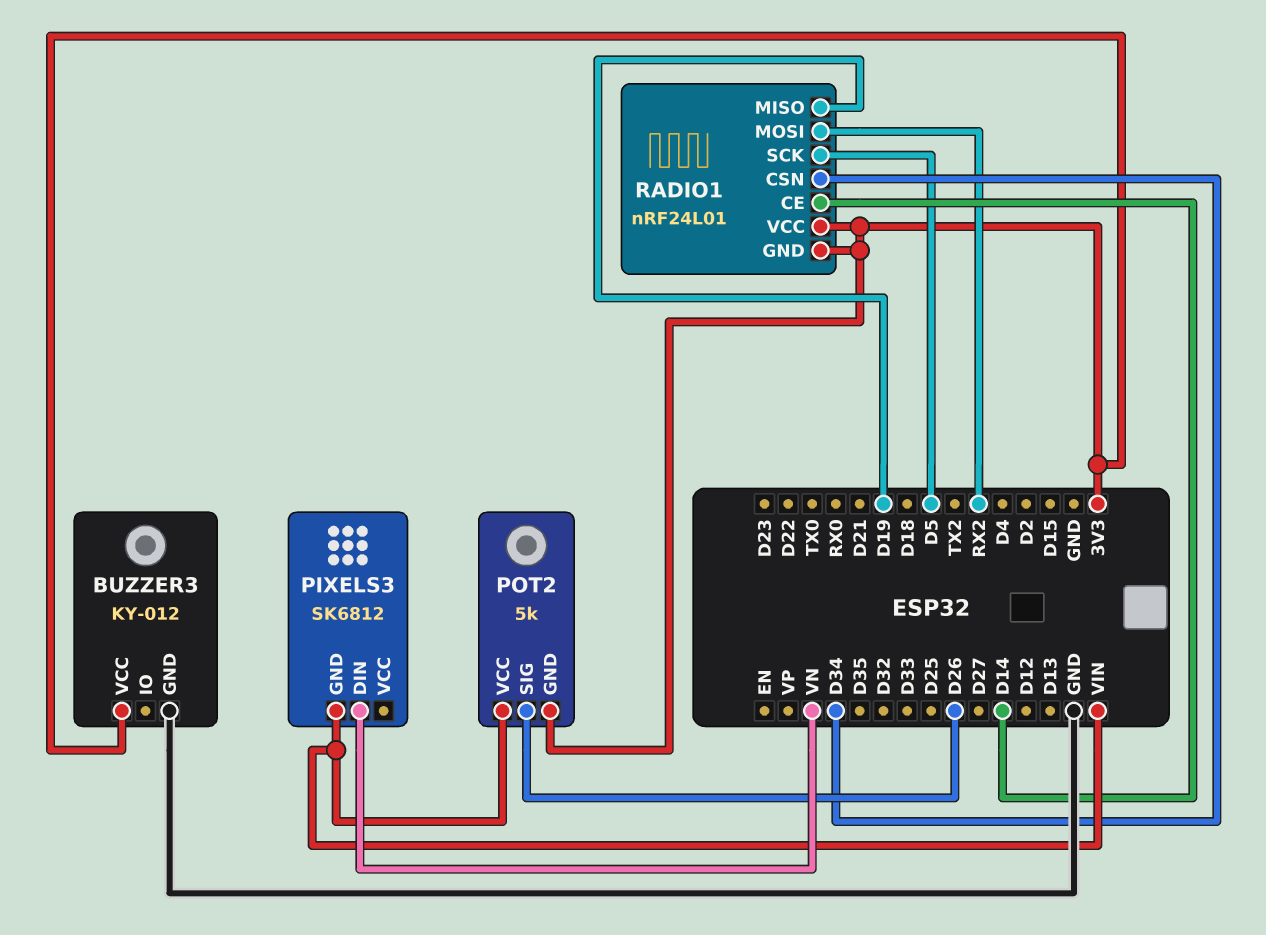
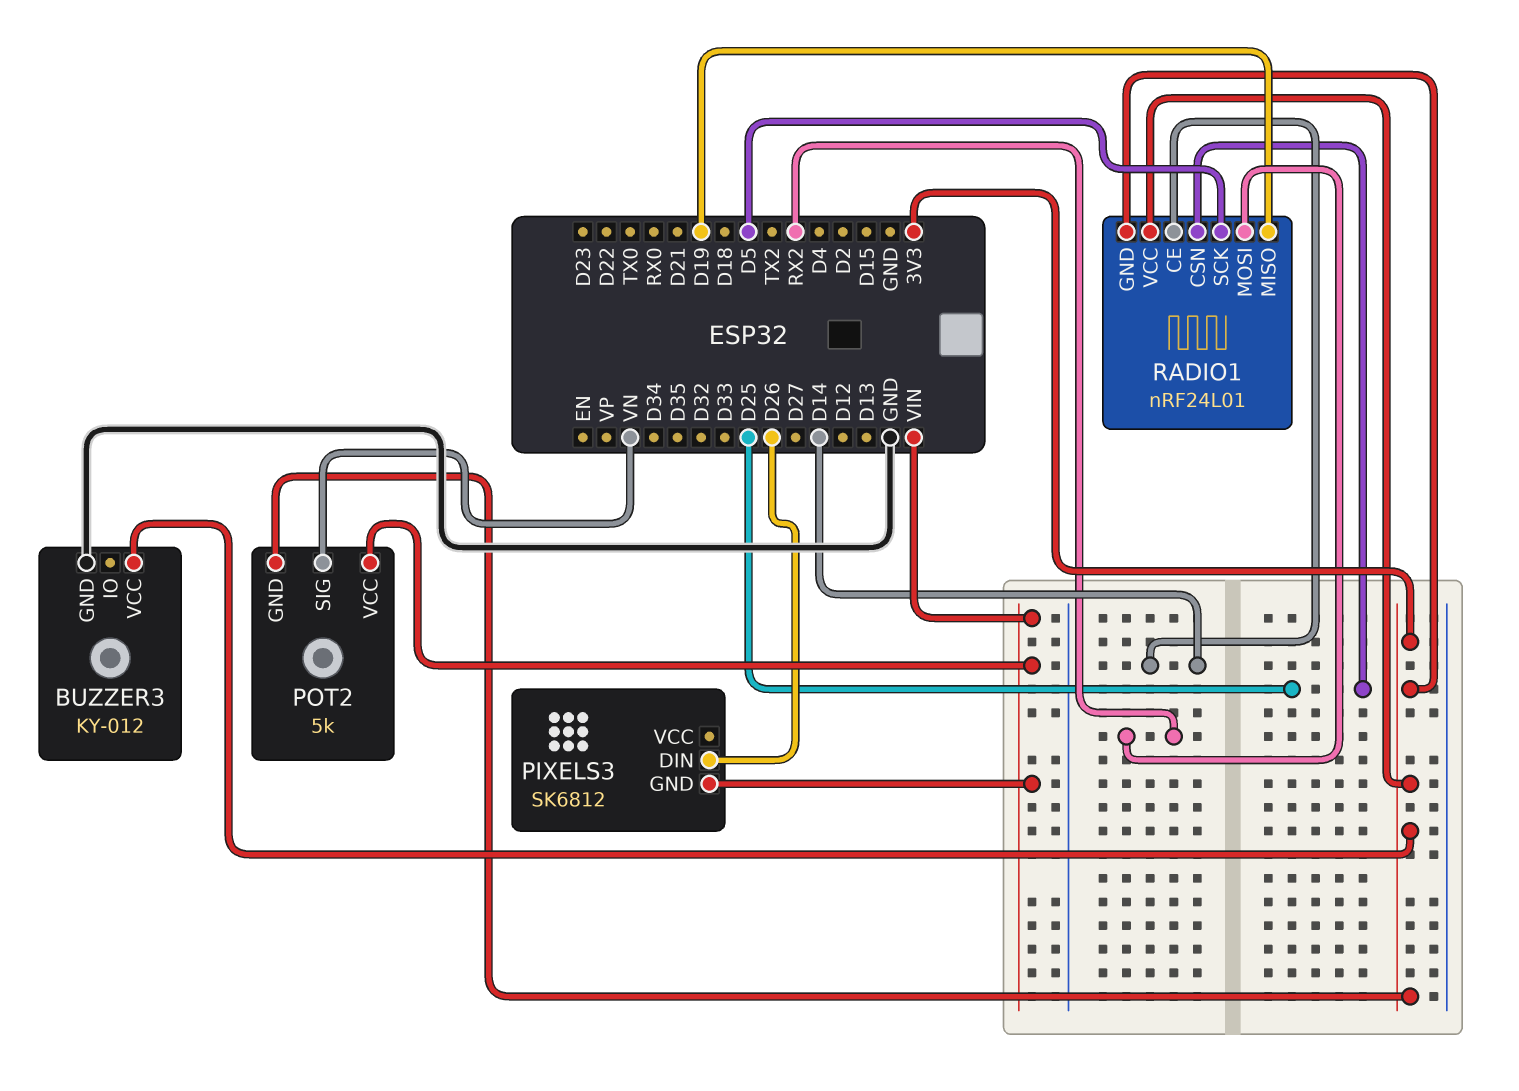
PIXELS3 pin DIN: VN -> D26
POT2 pin SIG: D26 -> VN
RADIO1 pin CSN: D34 -> D25

